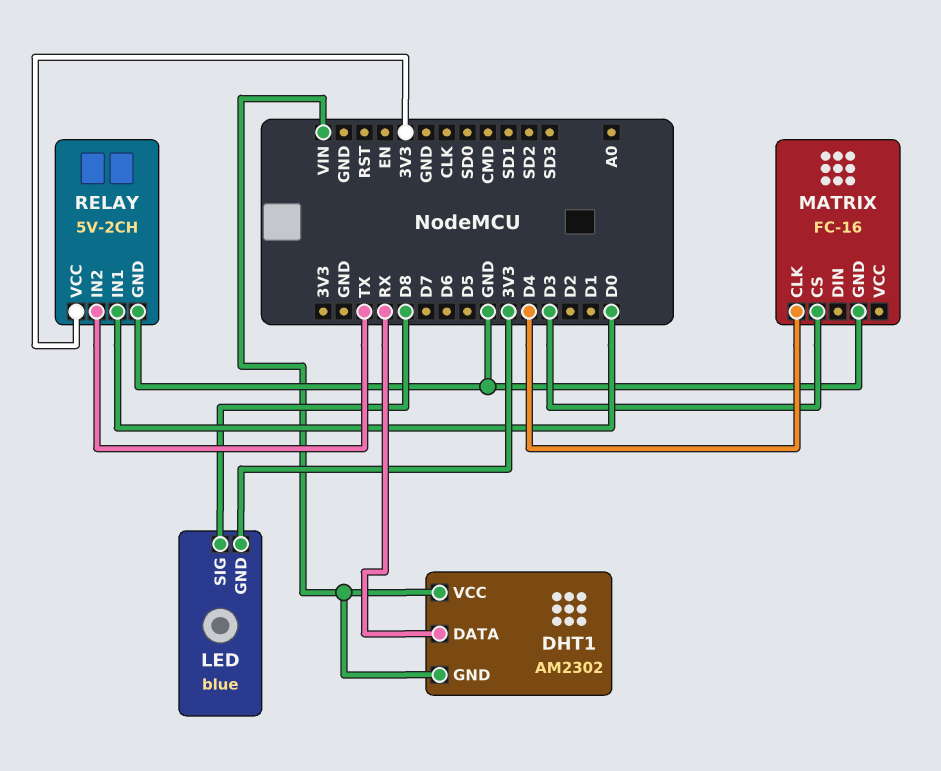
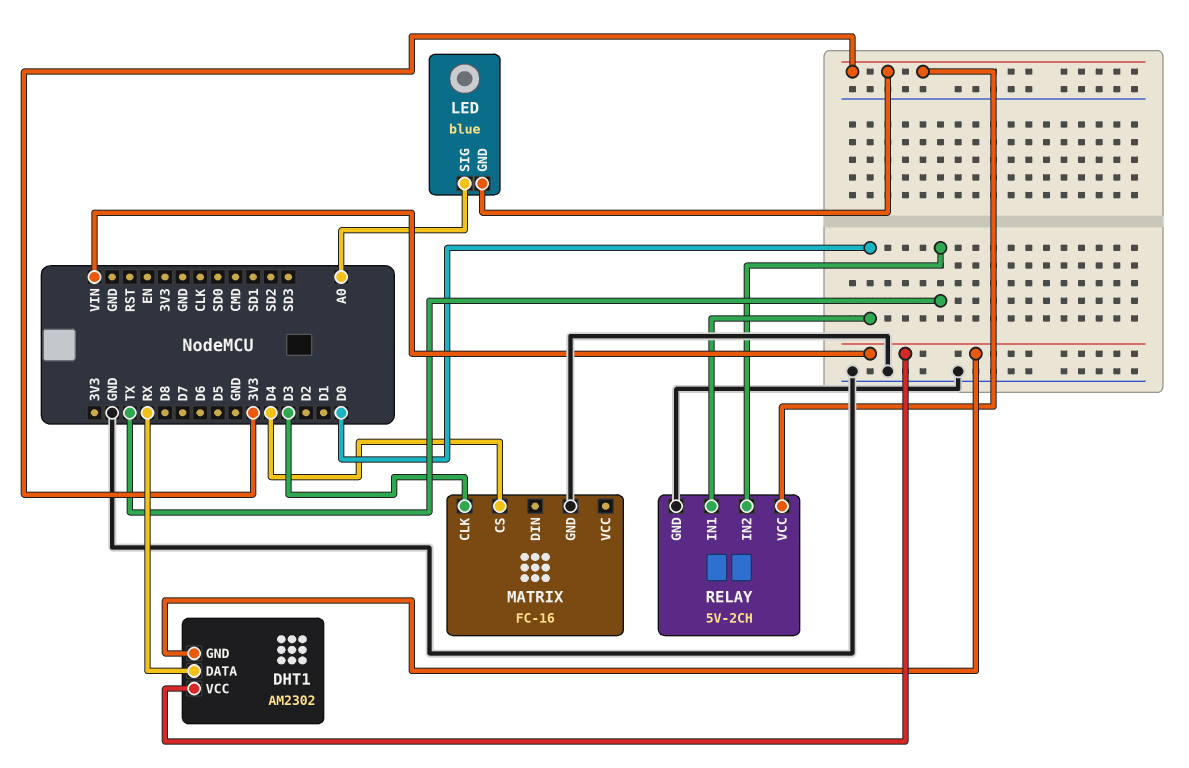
LED pin SIG: D8 -> A0
MATRIX pin CLK: D4 -> D3
MATRIX pin CS: D3 -> D4

